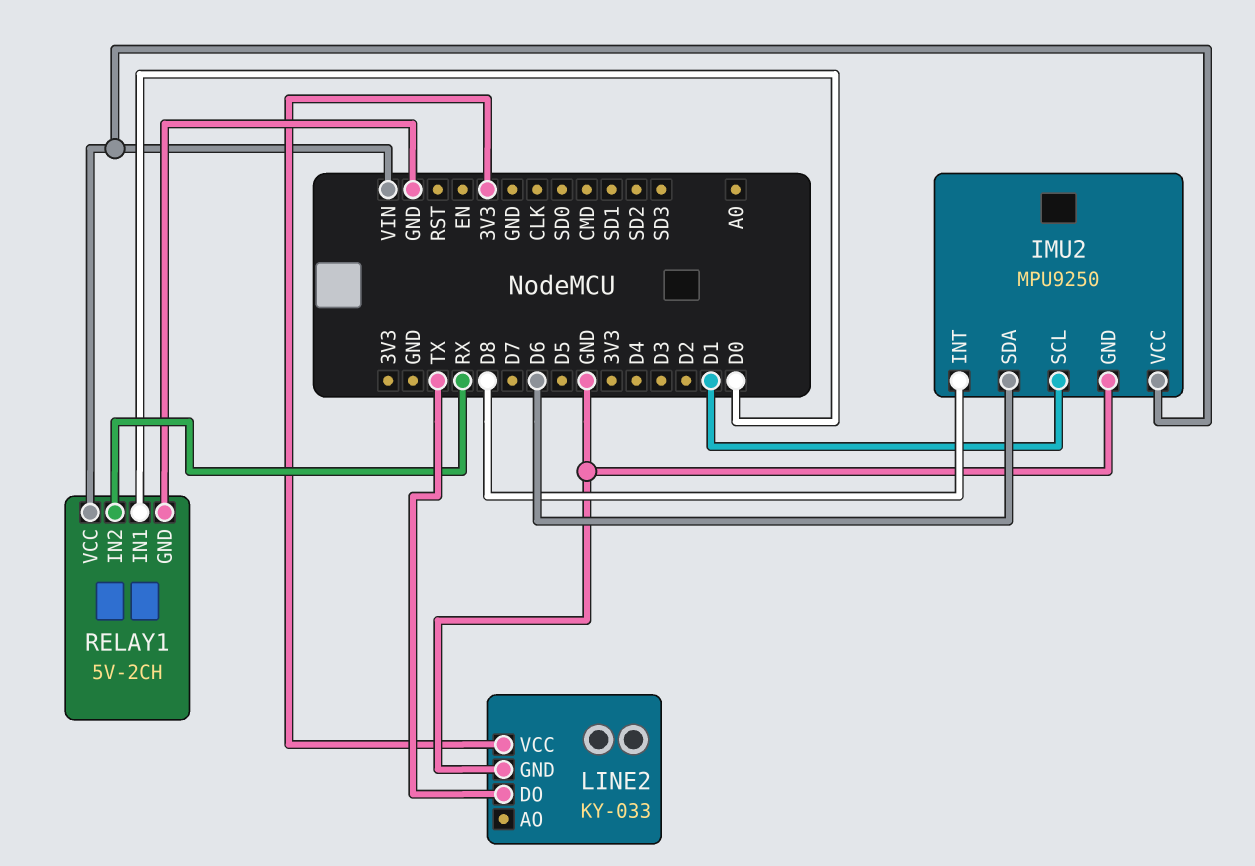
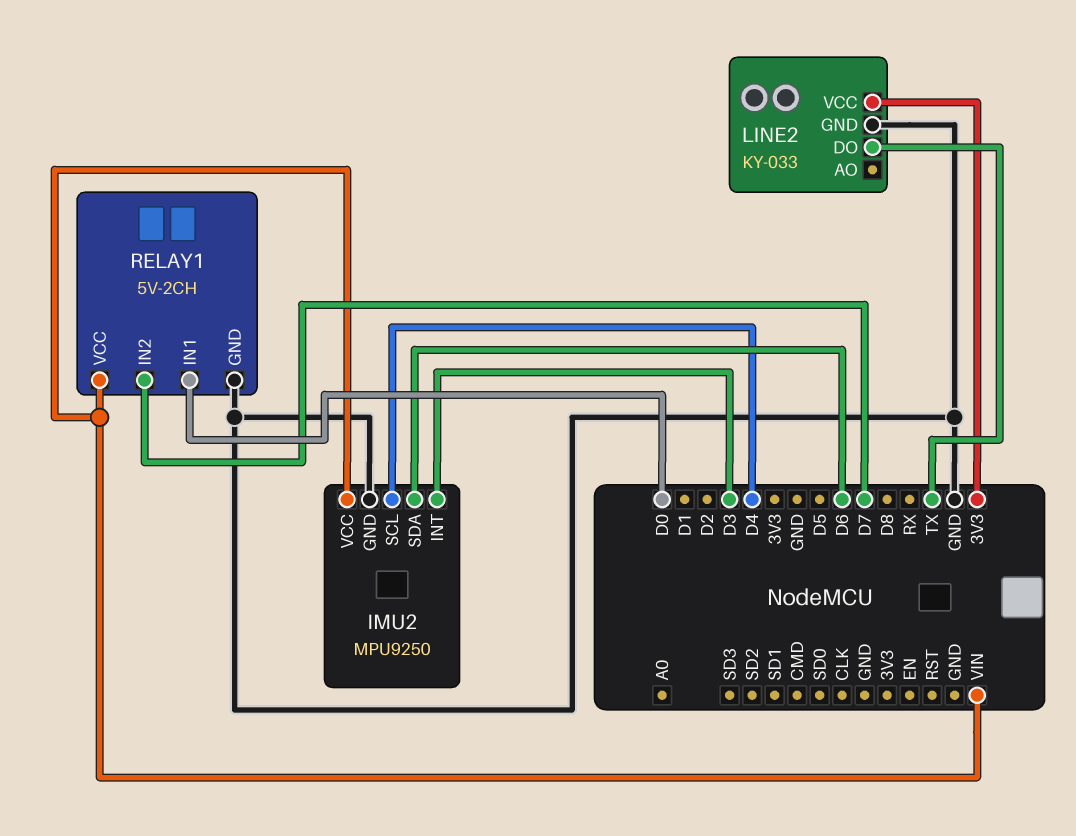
IMU2 pin INT: D8 -> D3
IMU2 pin SCL: D1 -> D4
RELAY1 pin IN2: RX -> D7

